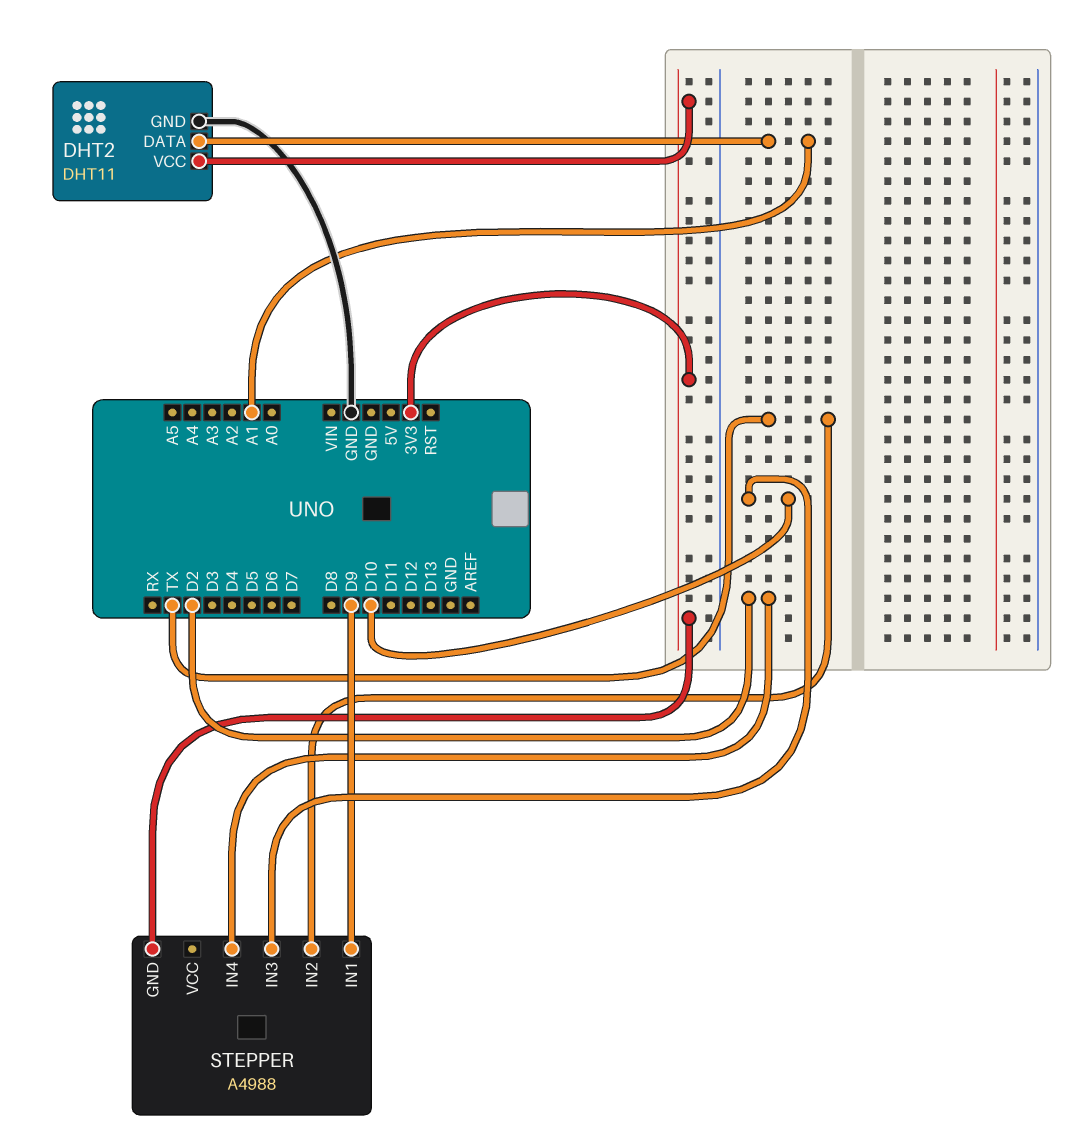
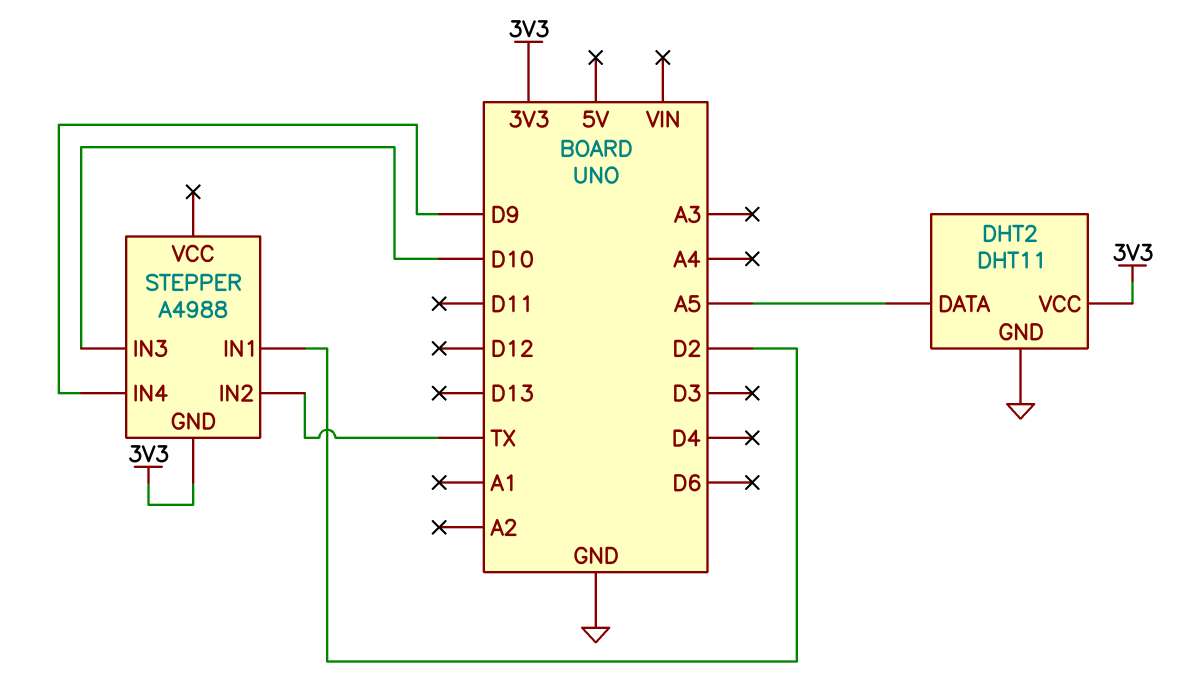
DHT2 pin DATA: A1 -> A5
STEPPER pin IN1: D9 -> D2
STEPPER pin IN4: D2 -> D9

